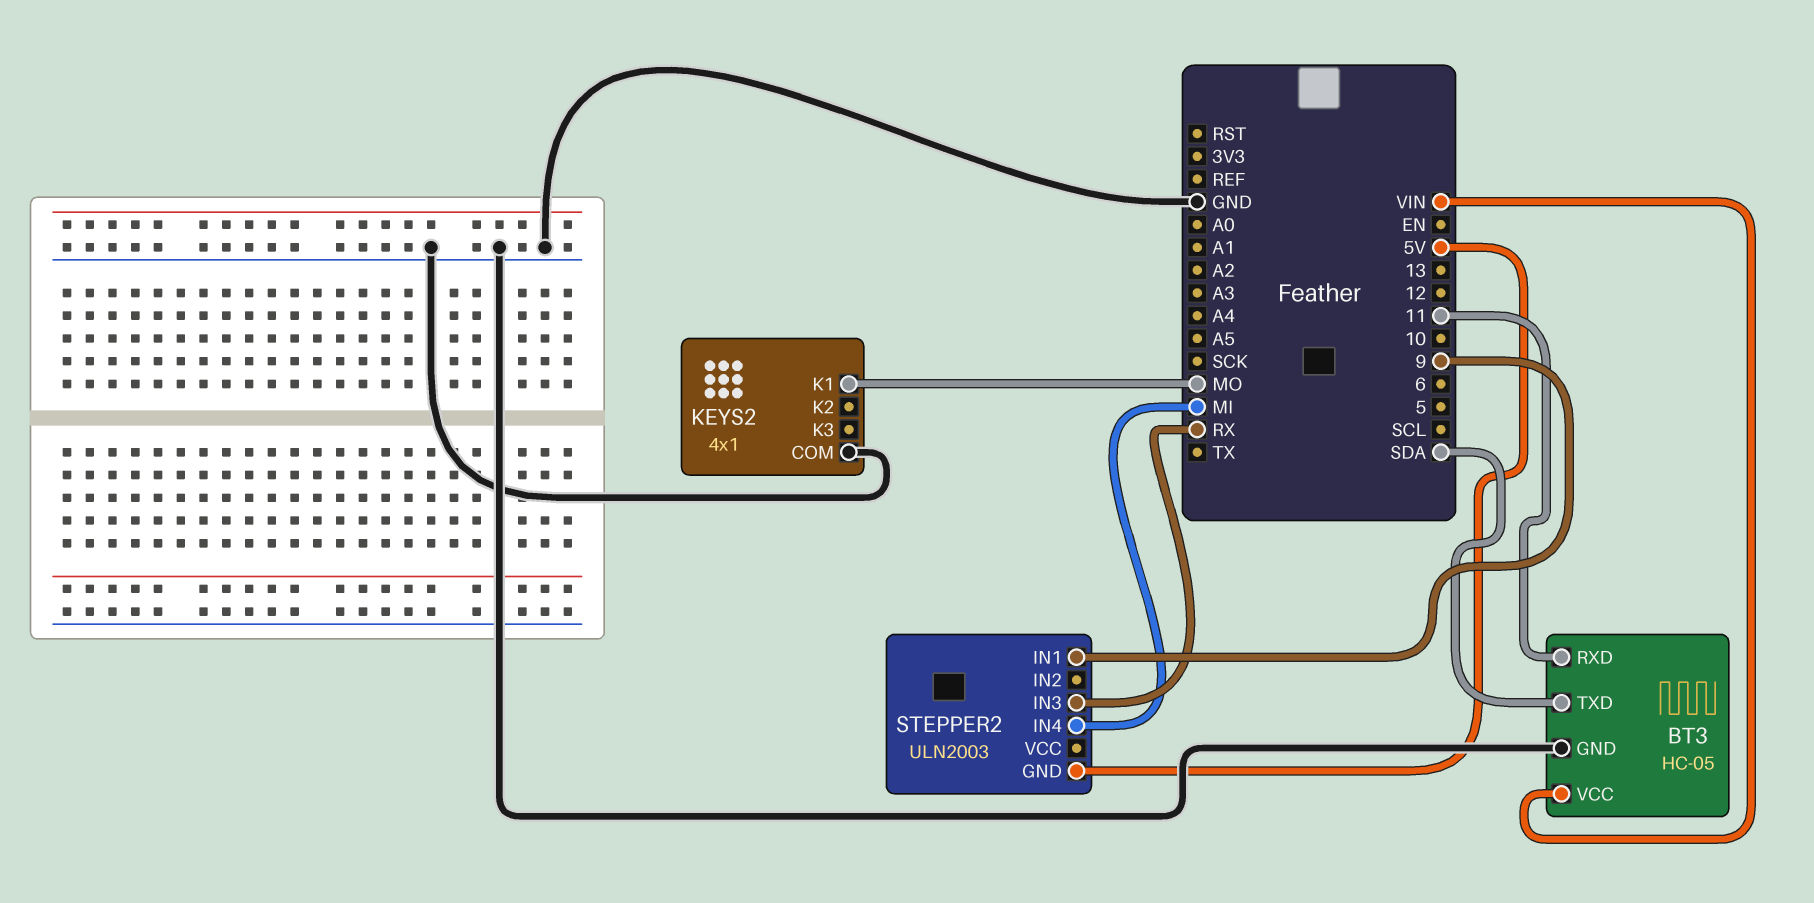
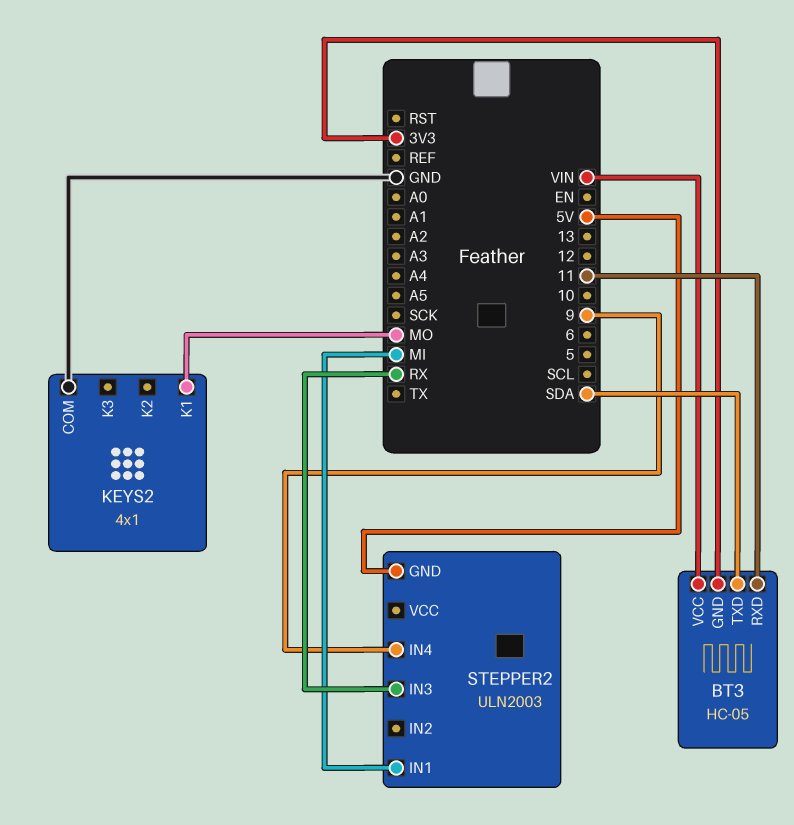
BT3 pin GND: GND -> 3V3
STEPPER2 pin IN1: 9 -> MI
STEPPER2 pin IN4: MI -> 9

